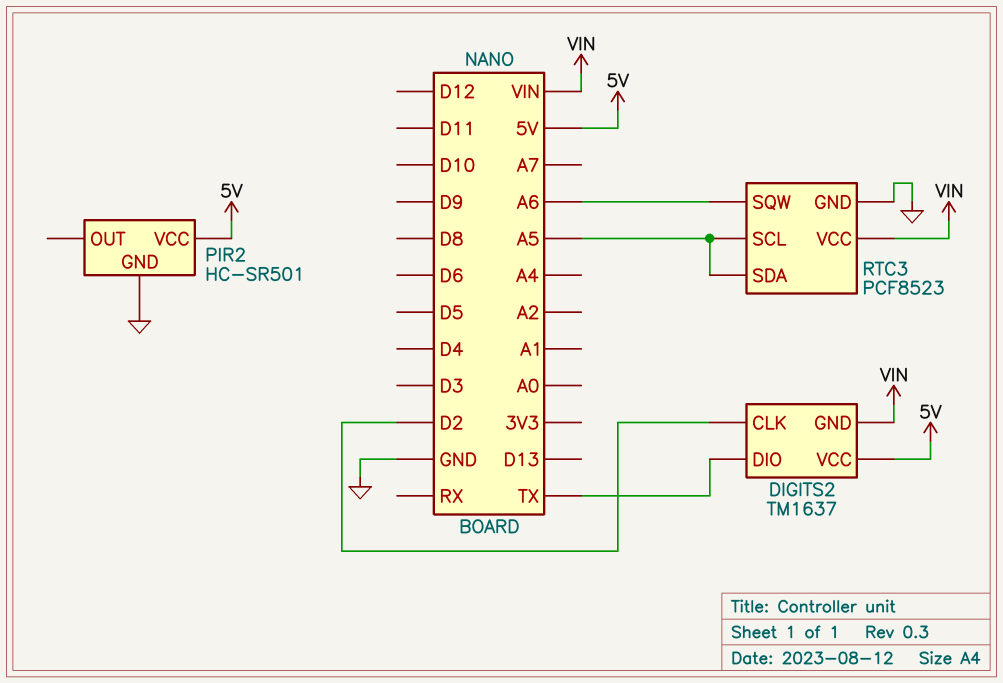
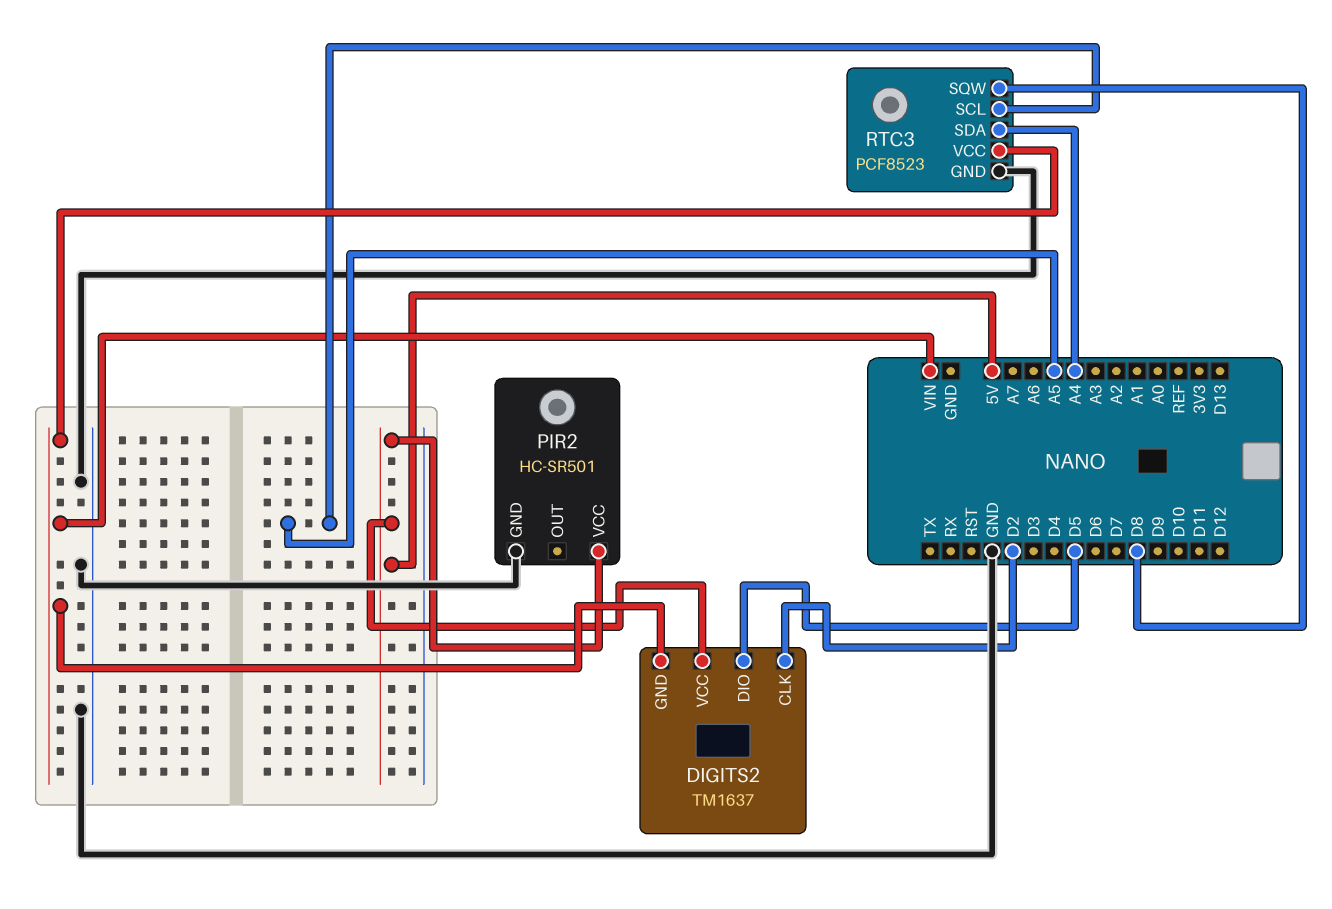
DIGITS2 pin DIO: TX -> D5
RTC3 pin SDA: A5 -> A4
RTC3 pin SQW: A6 -> D8

